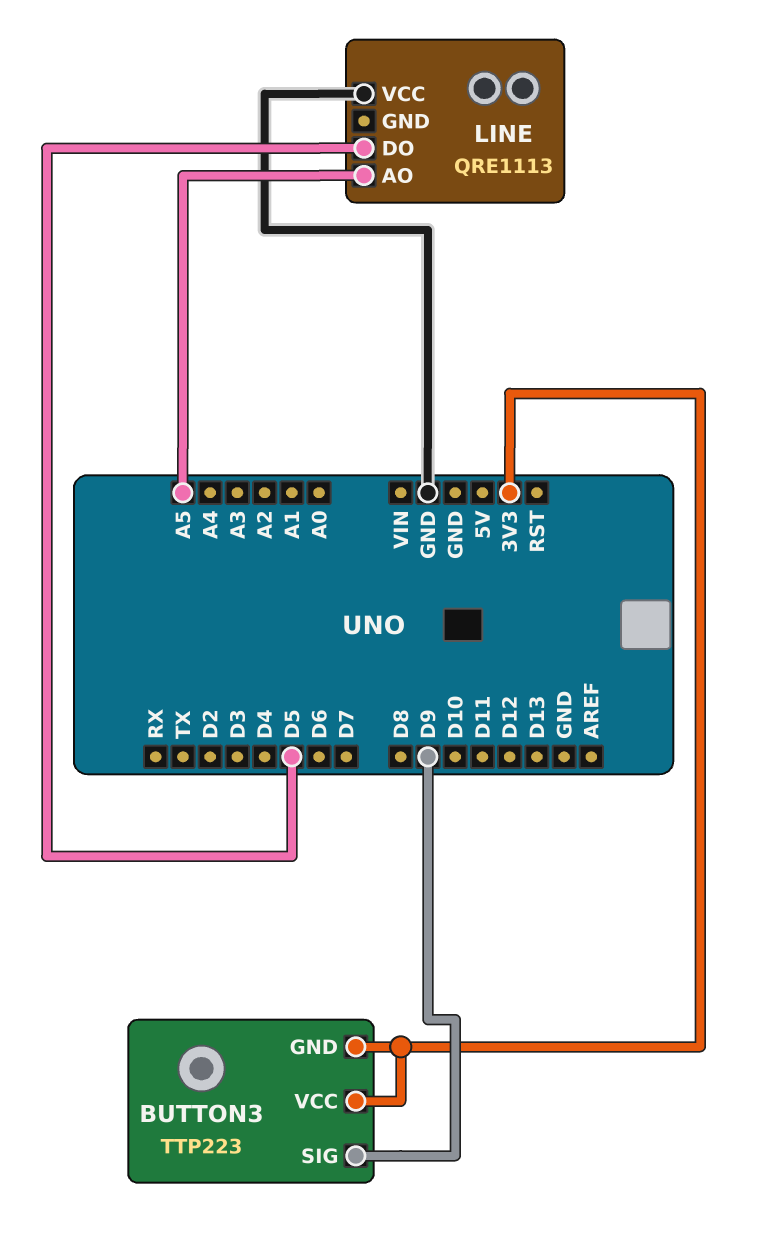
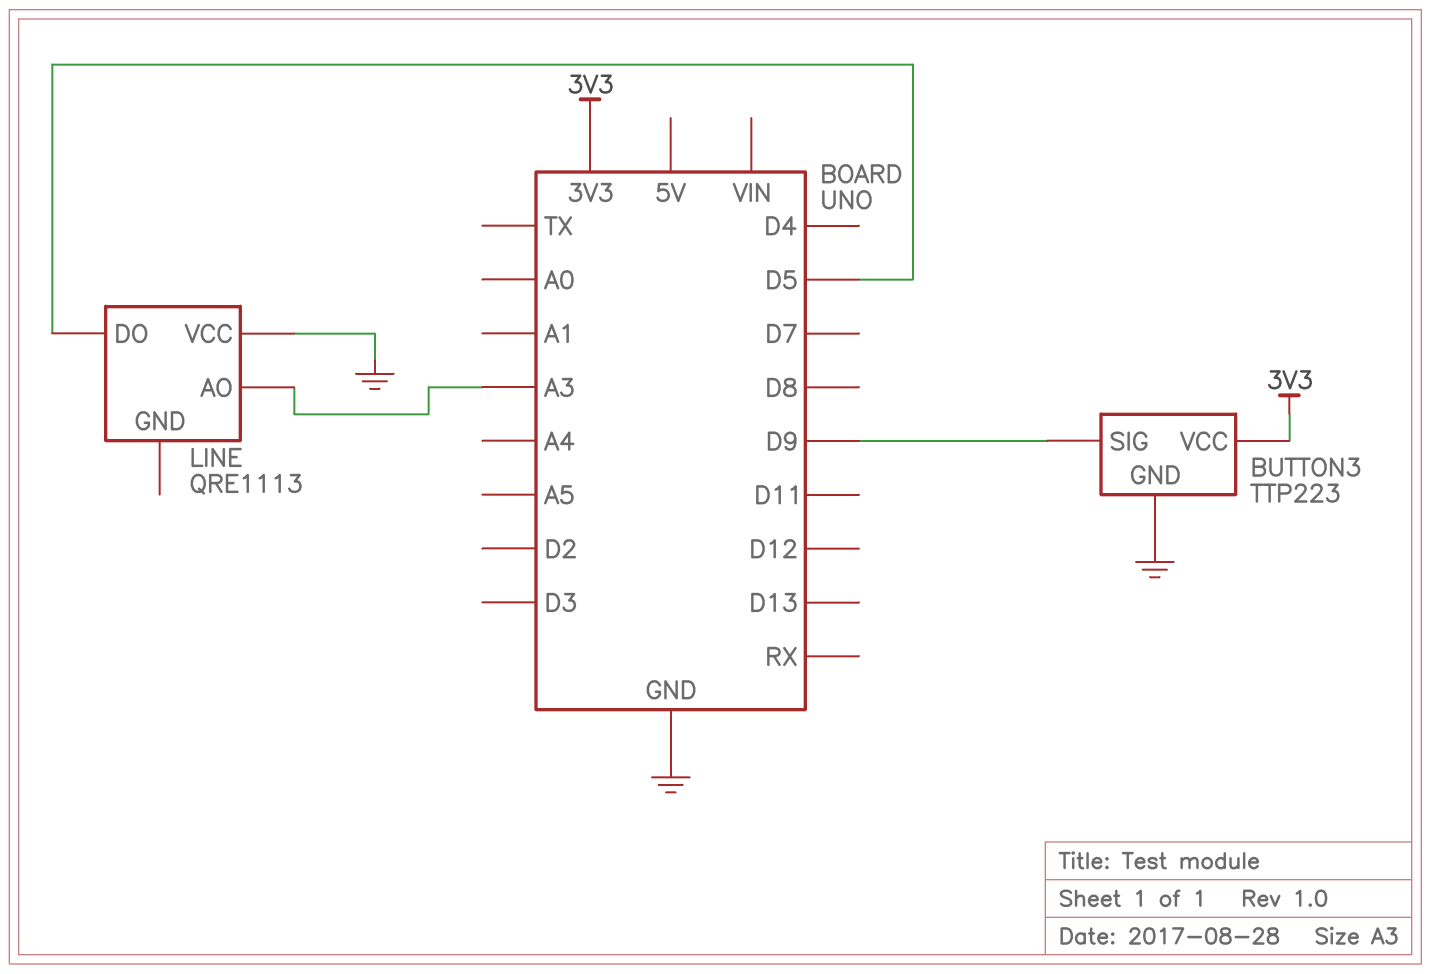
BUTTON3 pin GND: 3V3 -> GND
LINE pin AO: A5 -> A3

